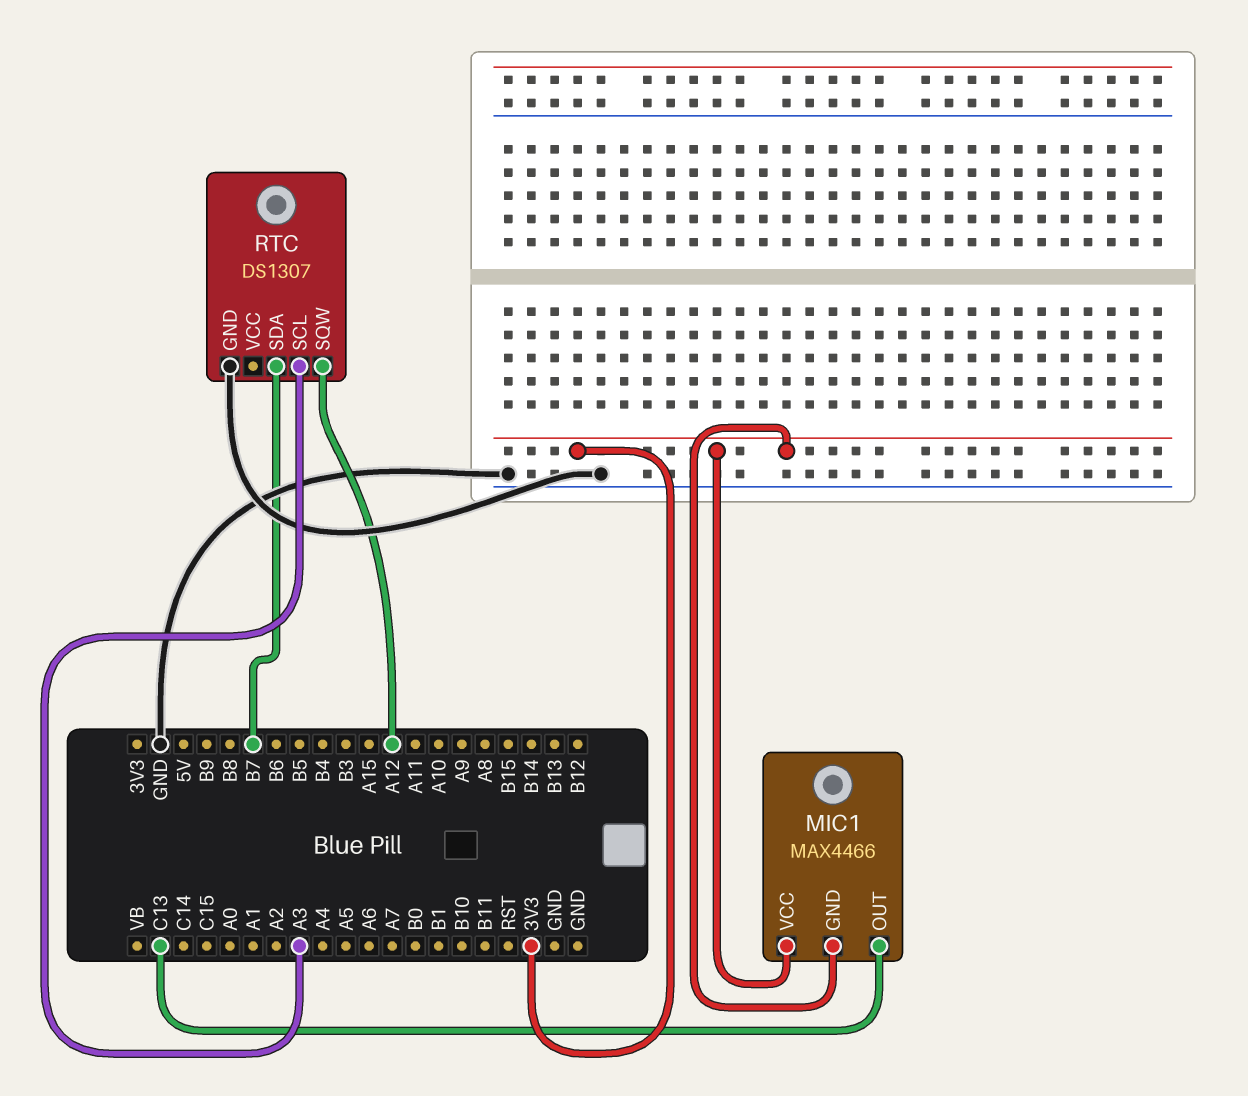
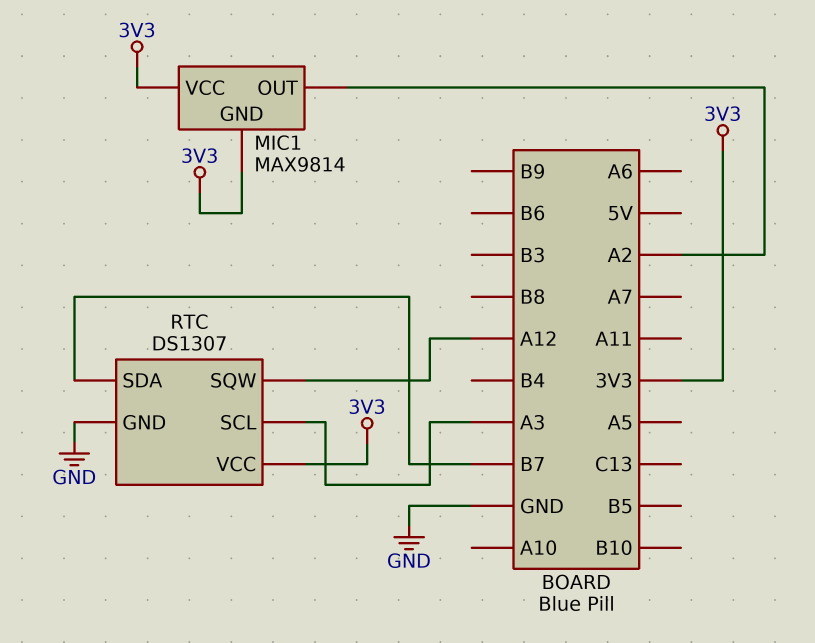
MIC1: MAX4466 -> MAX9814
MIC1 pin OUT: C13 -> A2
RTC pin VCC: none -> 3V3

